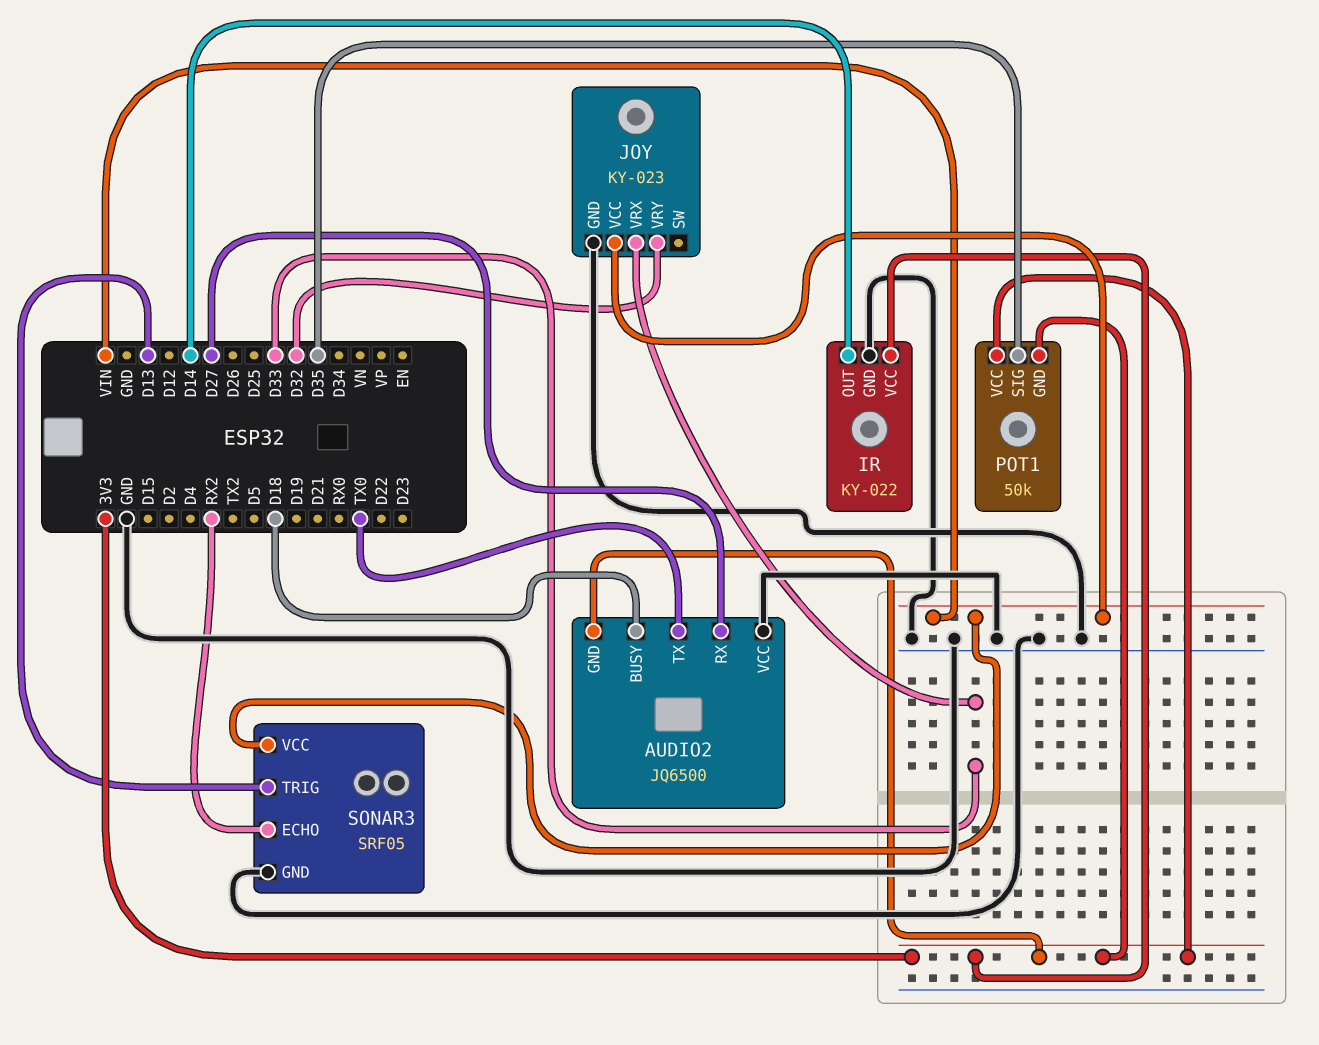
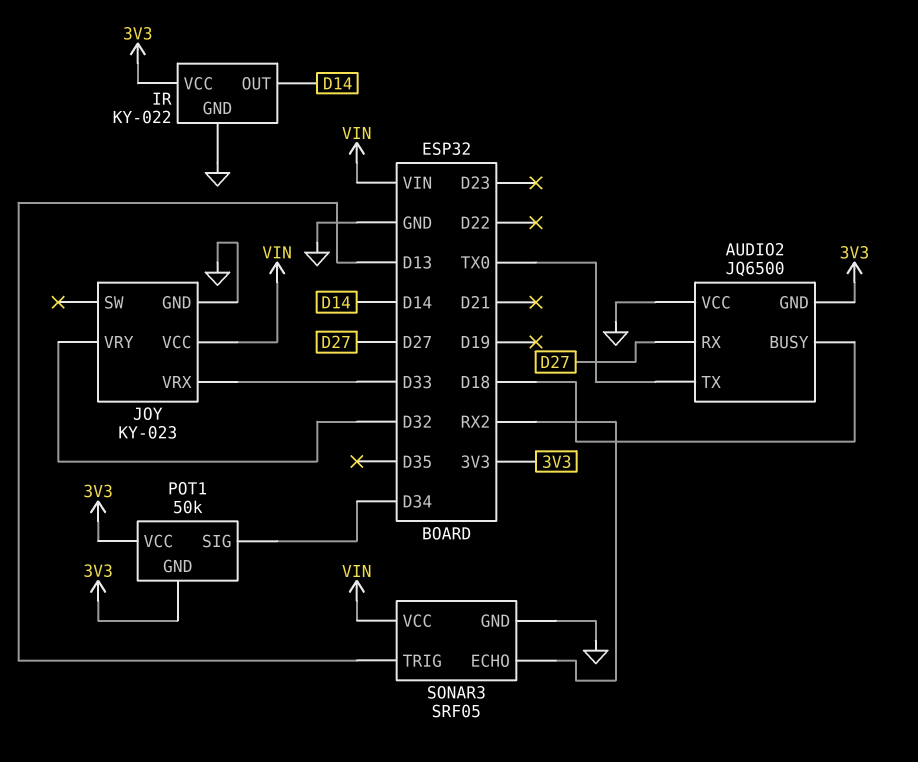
POT1 pin SIG: D35 -> D34

